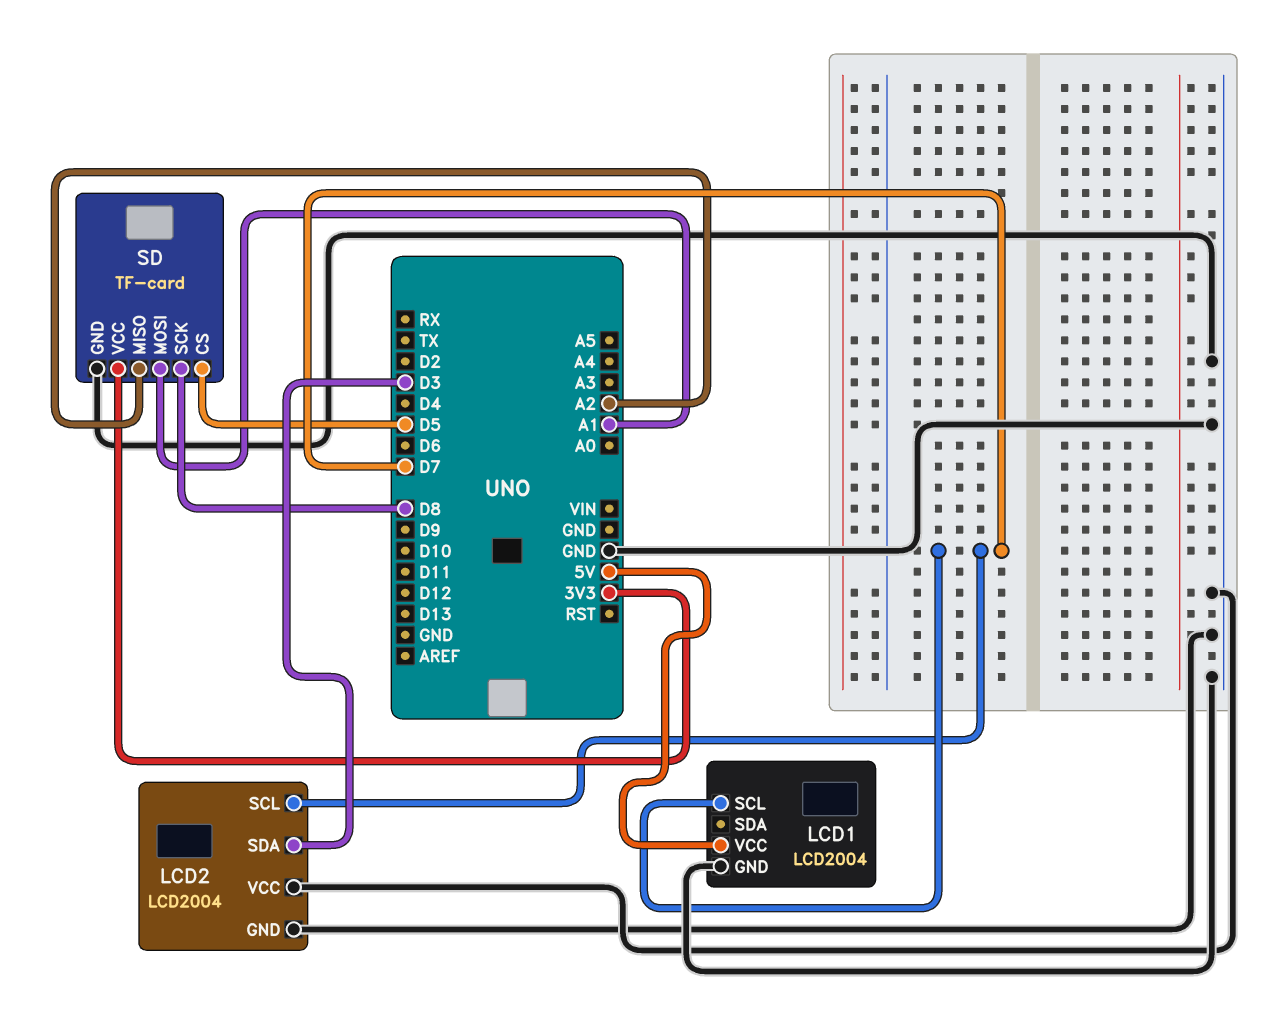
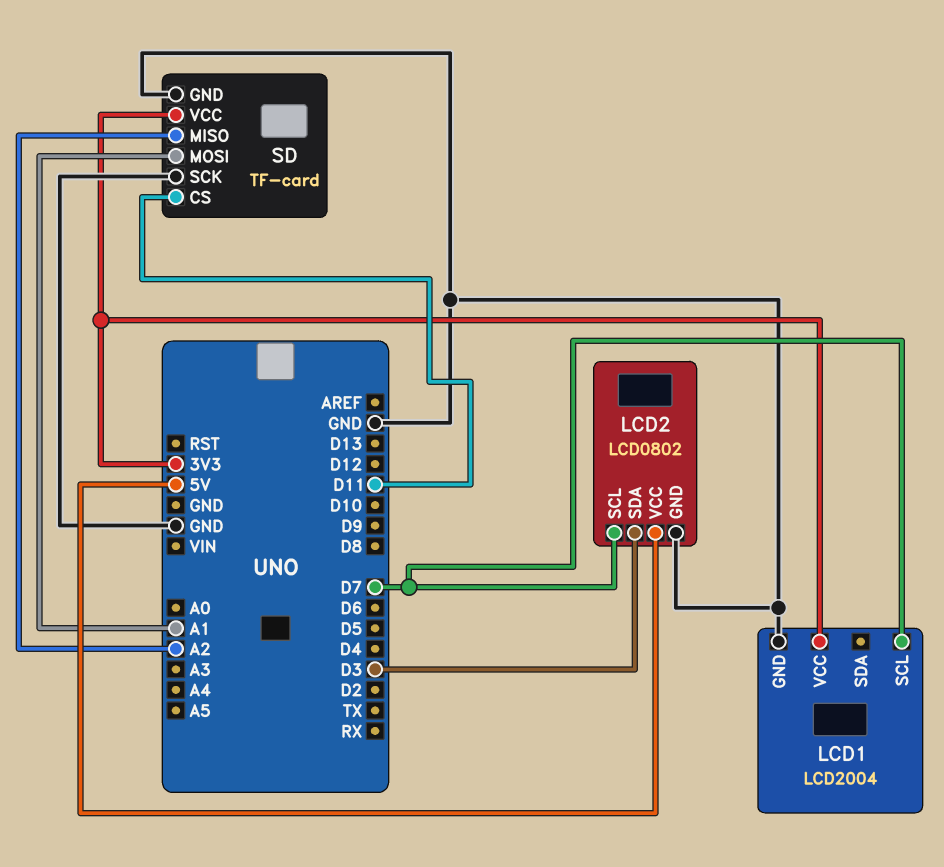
LCD1 pin VCC: 5V -> 3V3
LCD2: LCD2004 -> LCD0802
LCD2 pin VCC: GND -> 5V
SD pin CS: D5 -> D11
SD pin SCK: D8 -> GND

